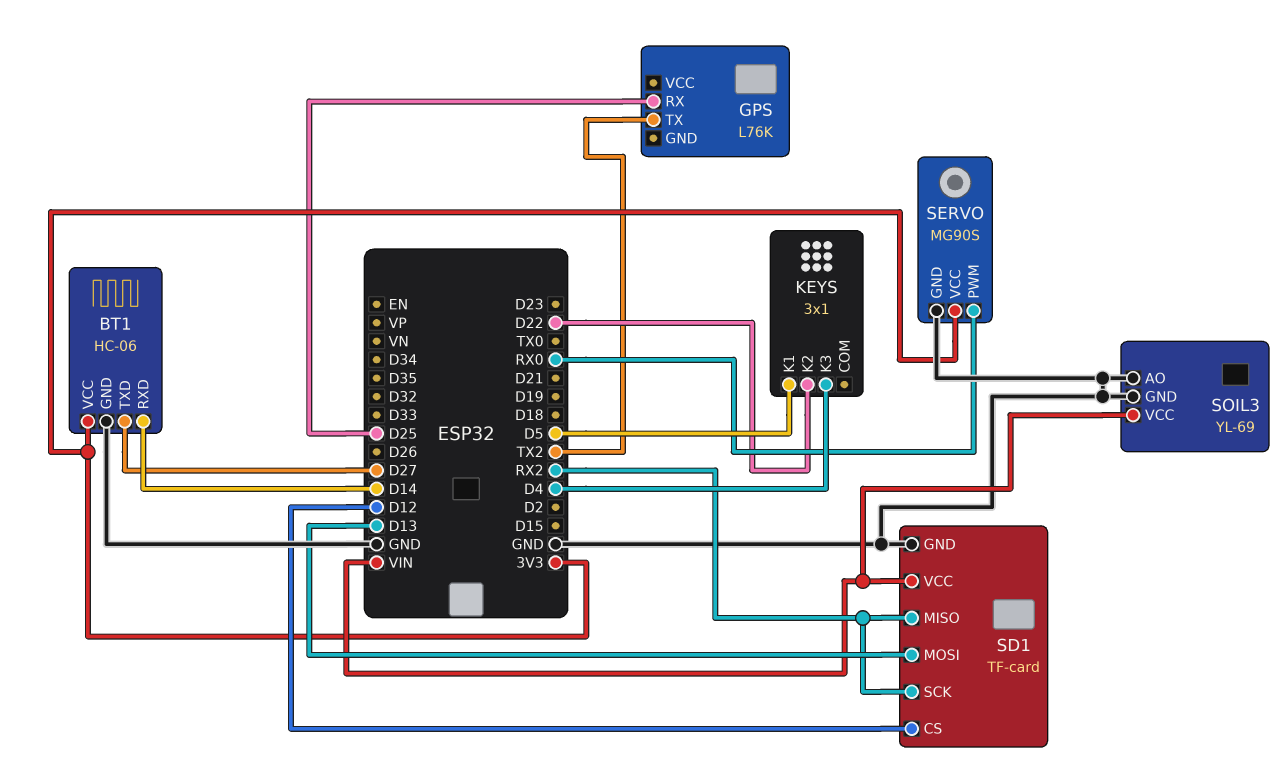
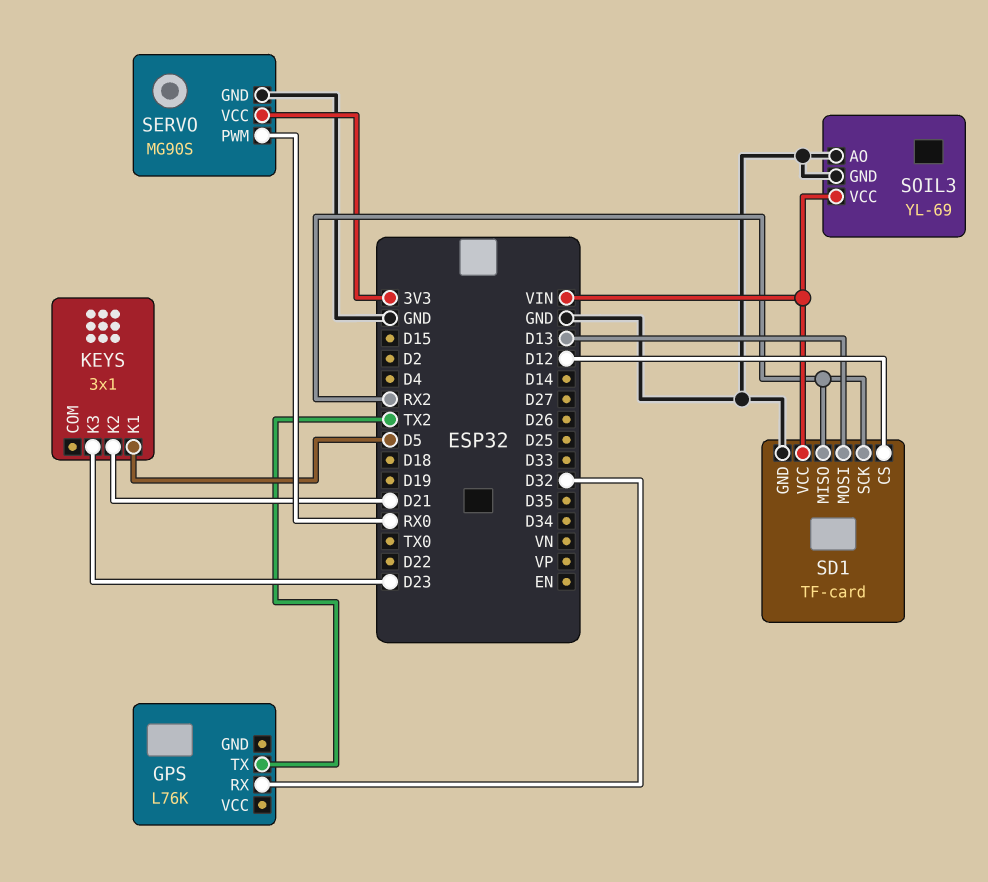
BT1: HC-06 -> none
BT1 pin GND: GND -> none
BT1 pin RXD: D14 -> none
BT1 pin TXD: D27 -> none
BT1 pin VCC: 3V3 -> none
GPS pin RX: D25 -> D32
KEYS pin K2: D22 -> D21
KEYS pin K3: D4 -> D23

